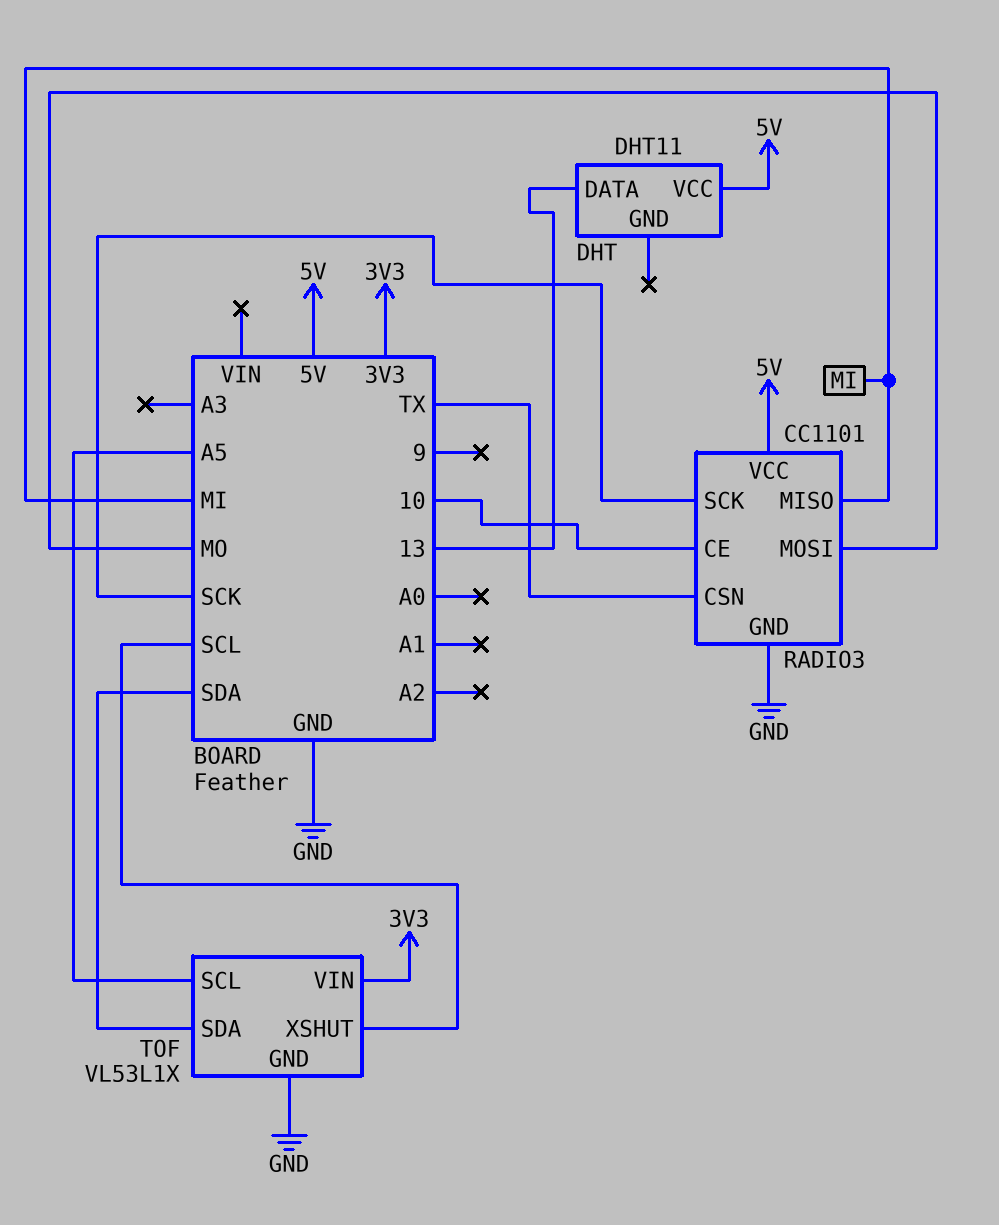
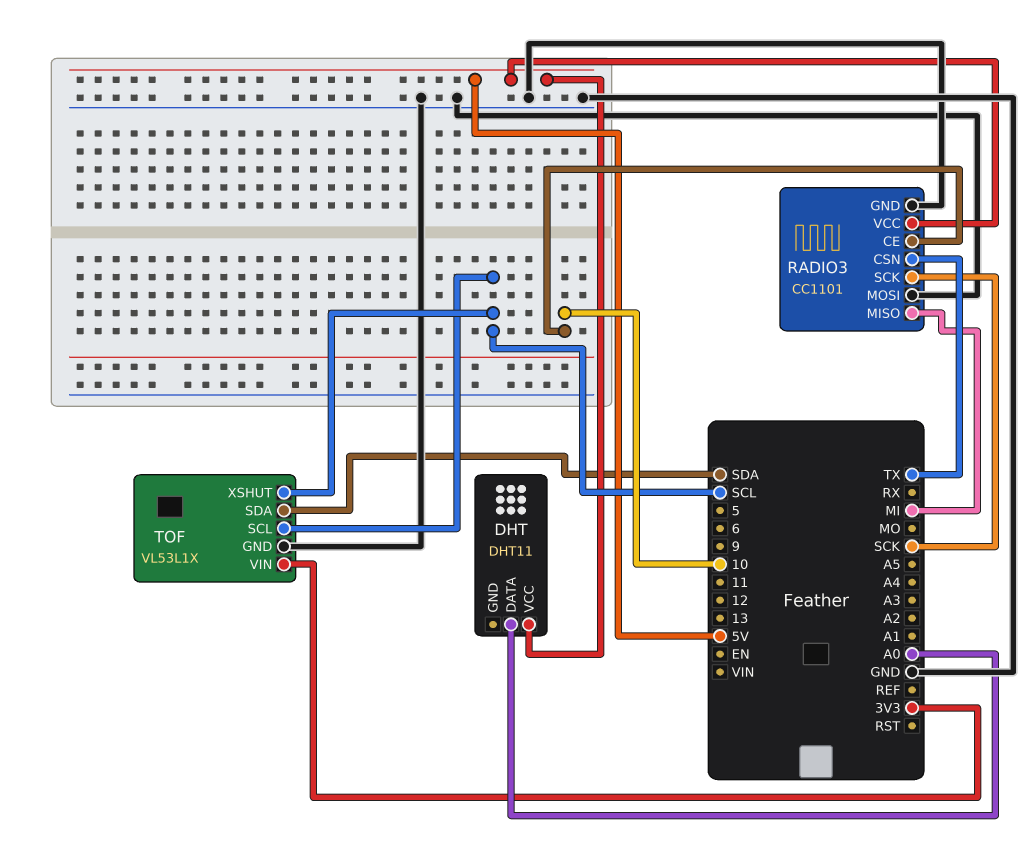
DHT pin DATA: 13 -> A0
RADIO3 pin MOSI: MO -> GND
TOF pin SCL: A5 -> SCL

